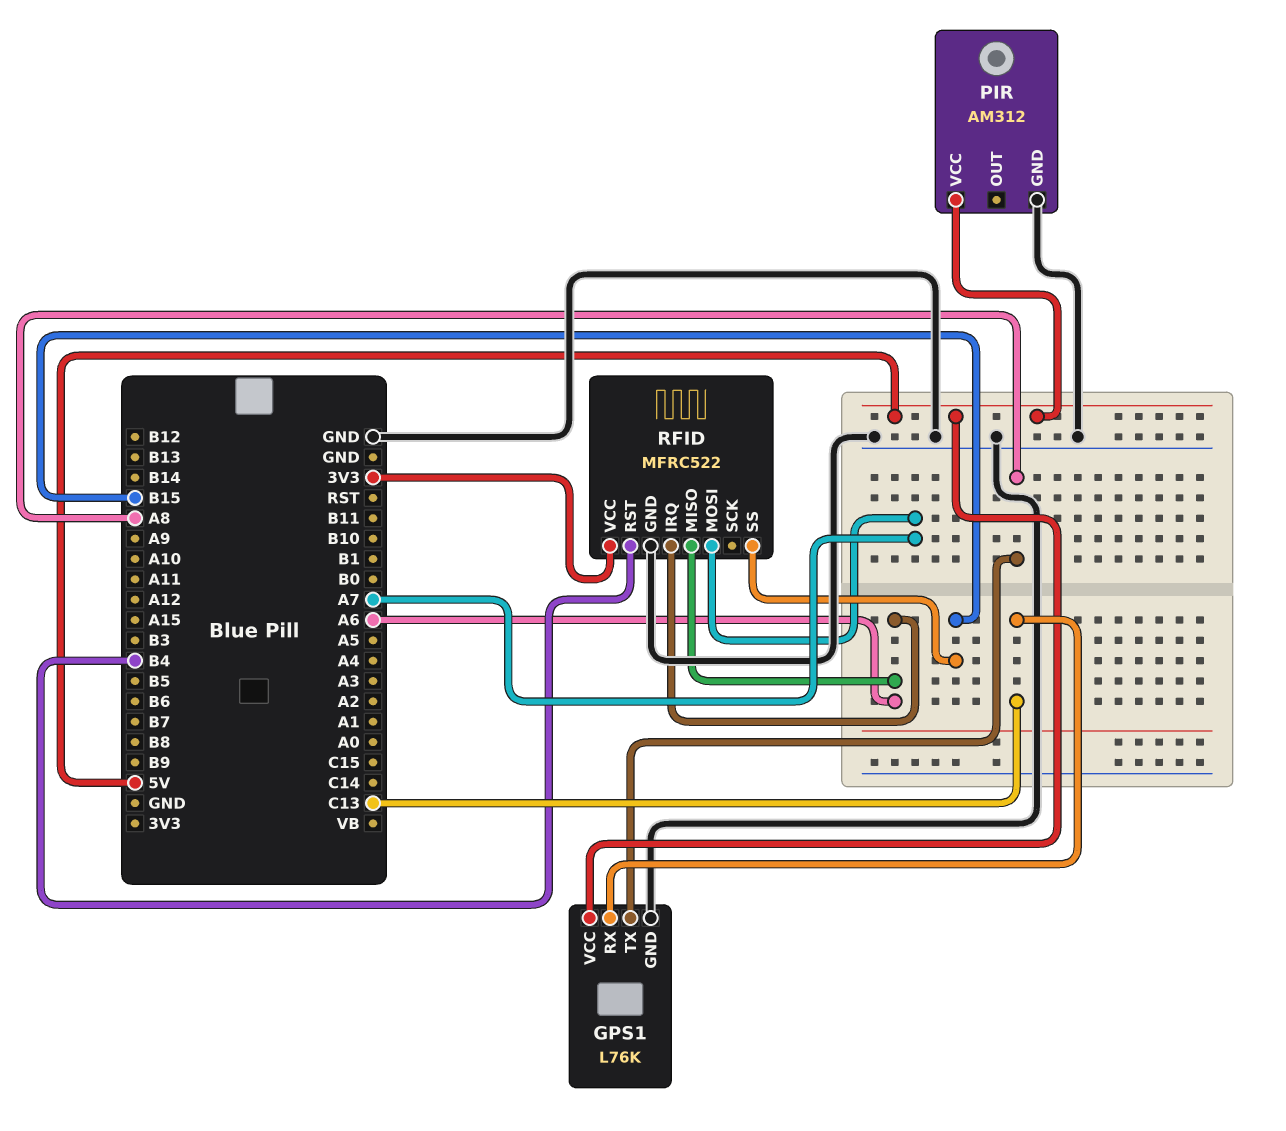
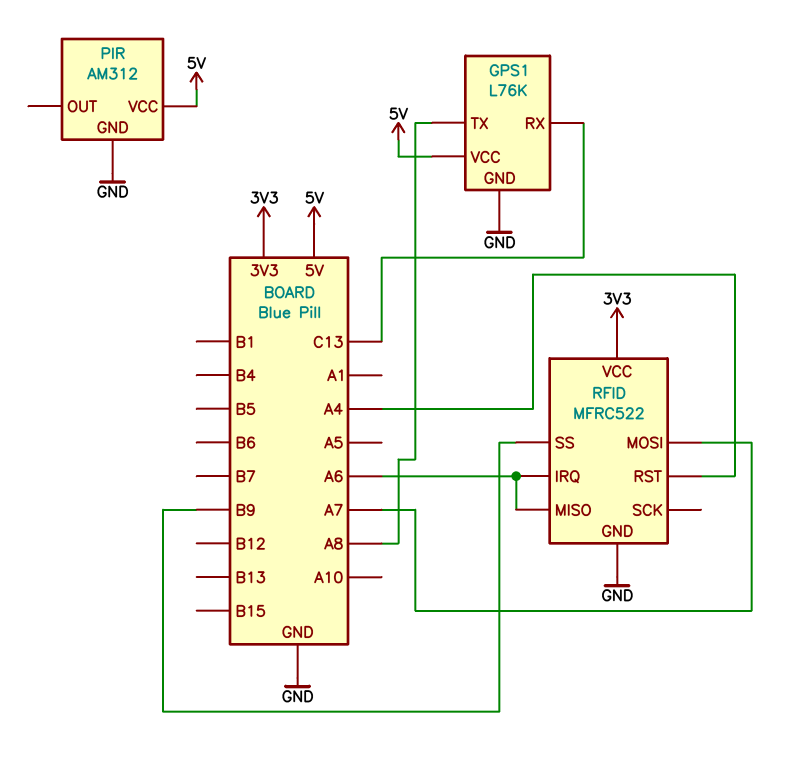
RFID pin RST: B4 -> A4
RFID pin SS: B15 -> B9

